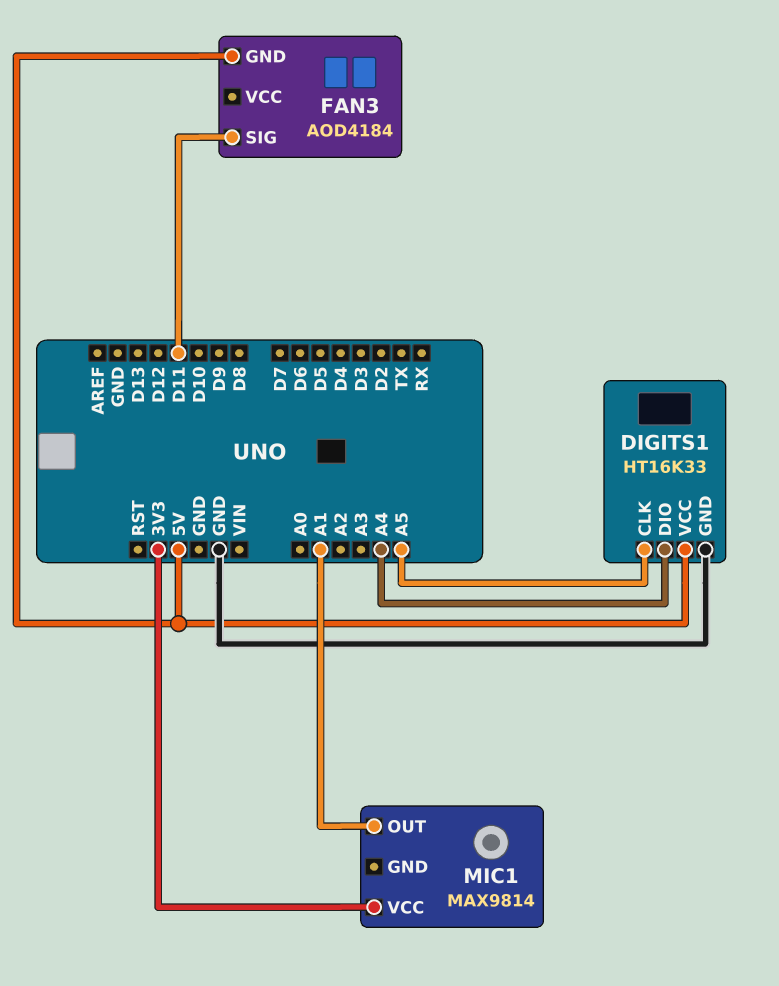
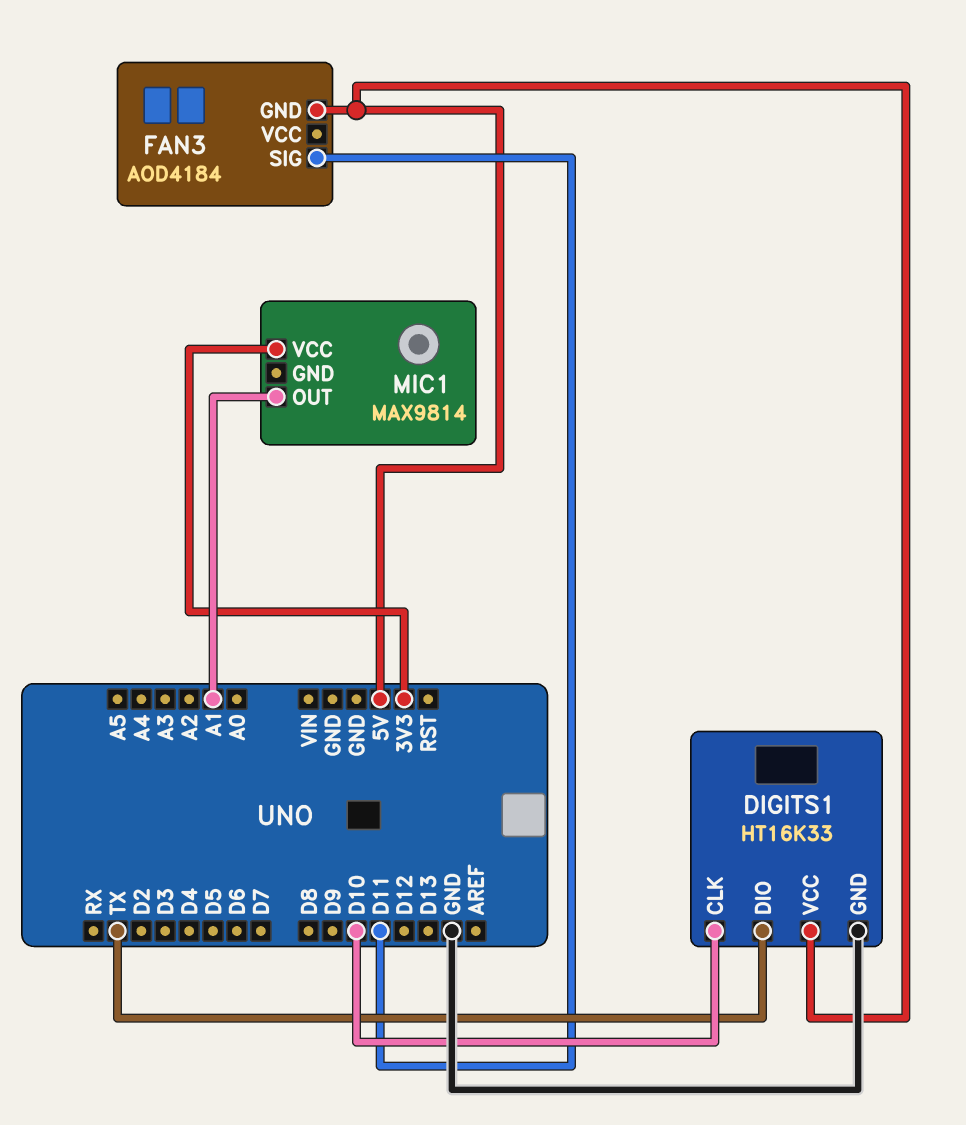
DIGITS1 pin CLK: A5 -> D10
DIGITS1 pin DIO: A4 -> TX

